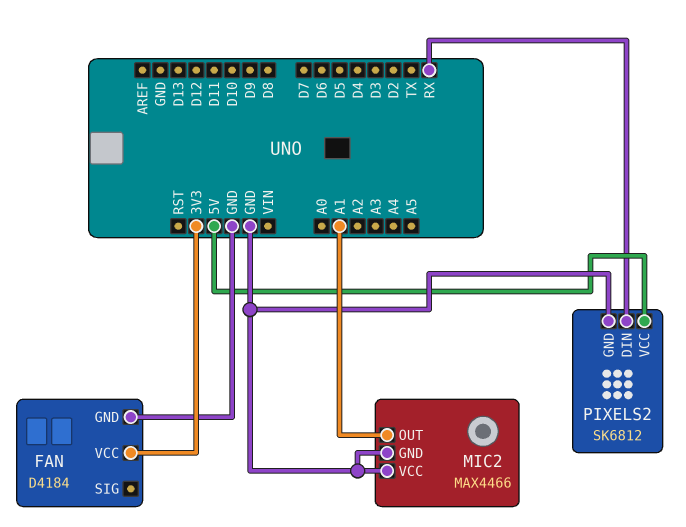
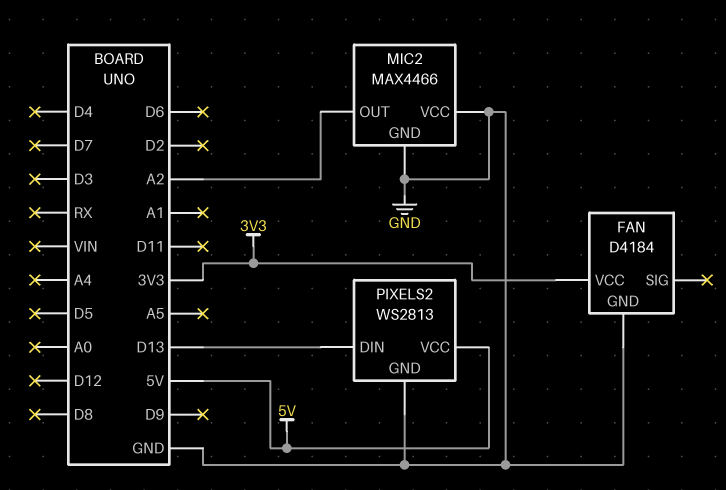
MIC2 pin OUT: A1 -> A2
PIXELS2: SK6812 -> WS2813
PIXELS2 pin DIN: RX -> D13

